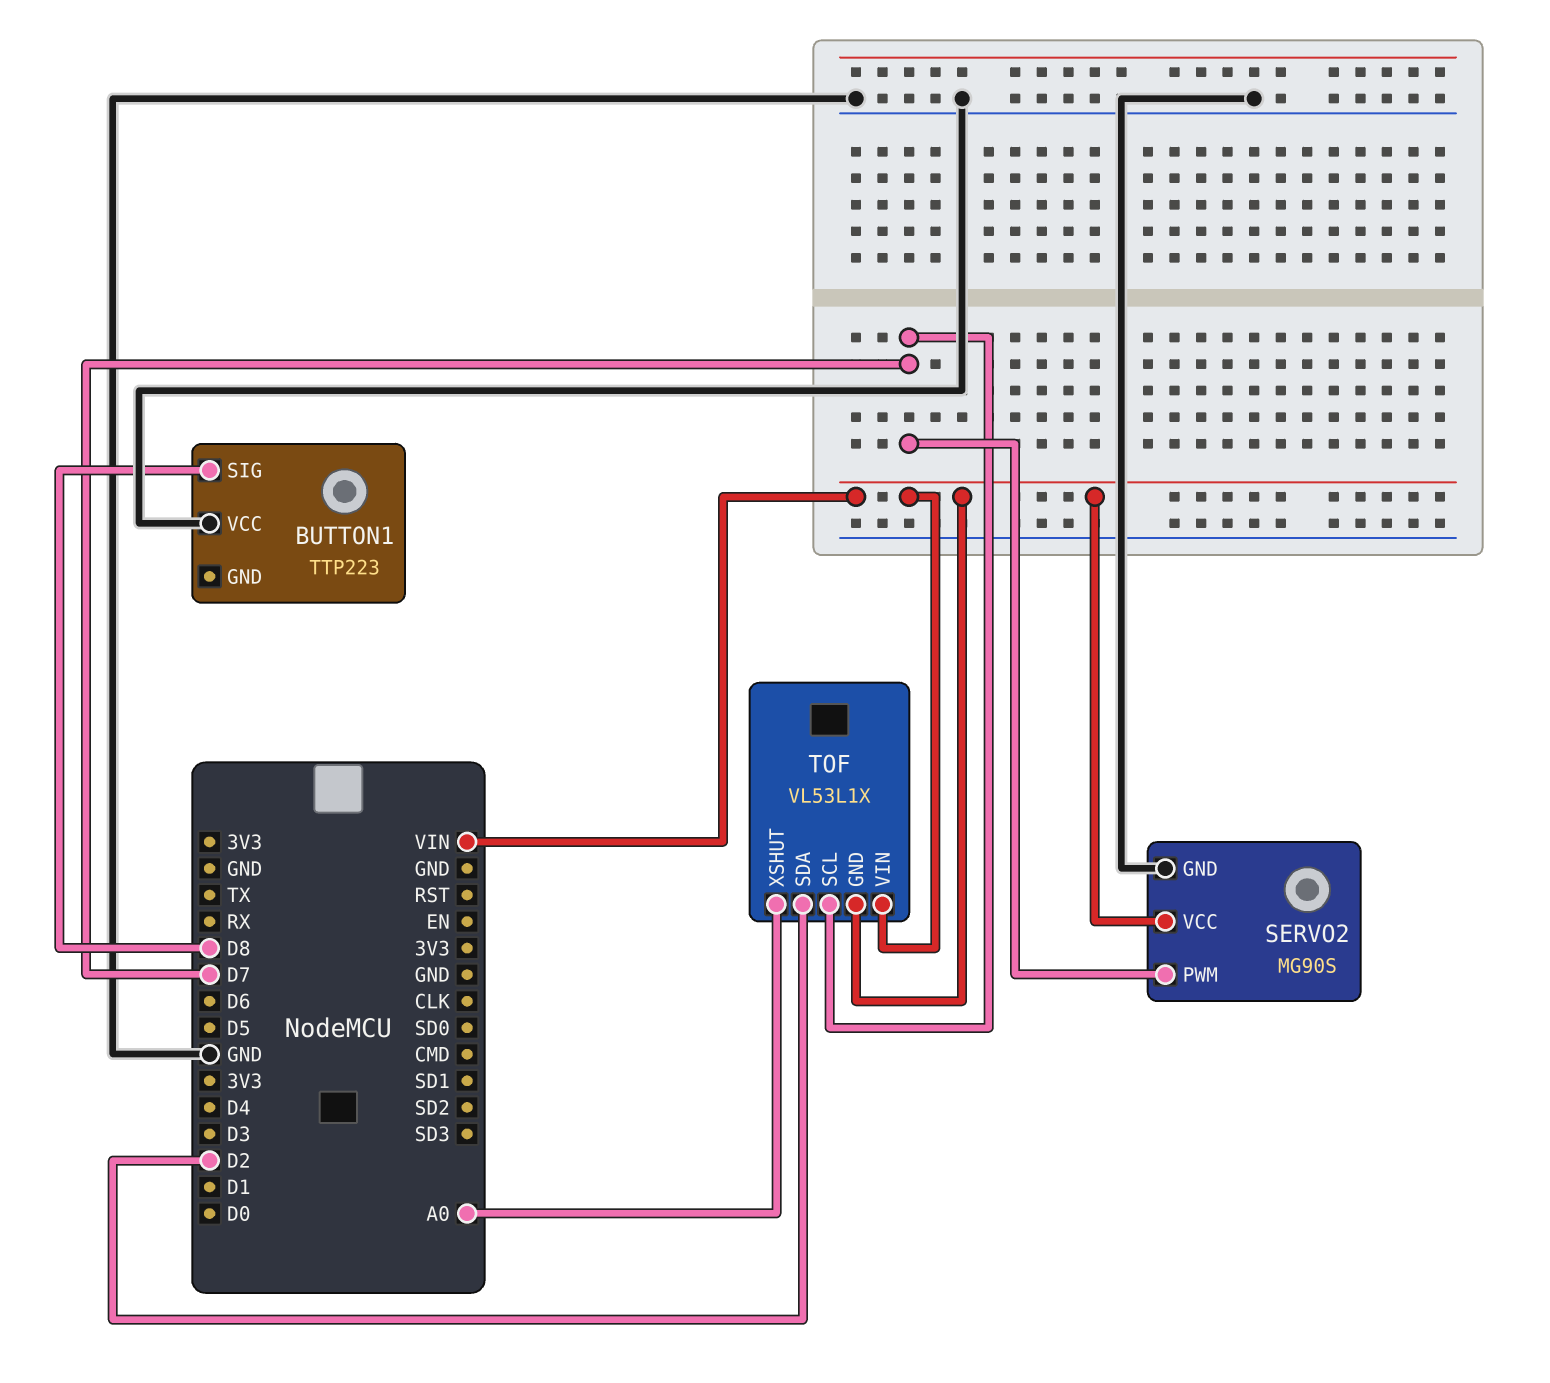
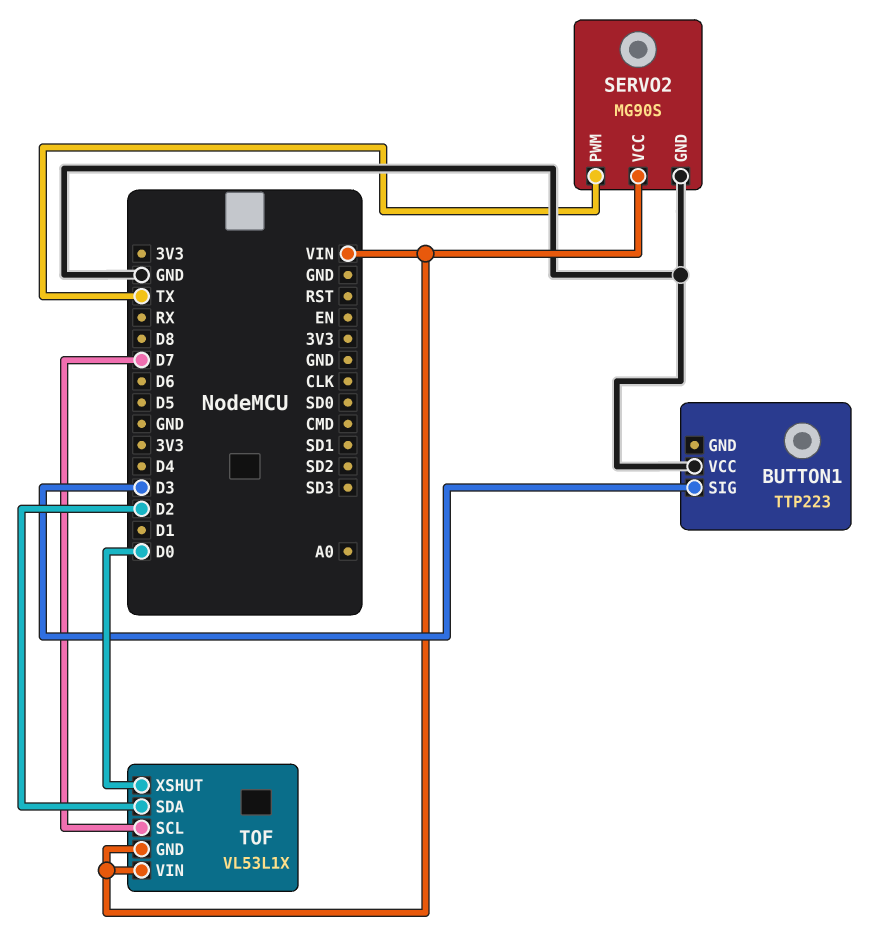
BUTTON1 pin SIG: D8 -> D3
SERVO2 pin PWM: D7 -> TX
TOF pin XSHUT: A0 -> D0

